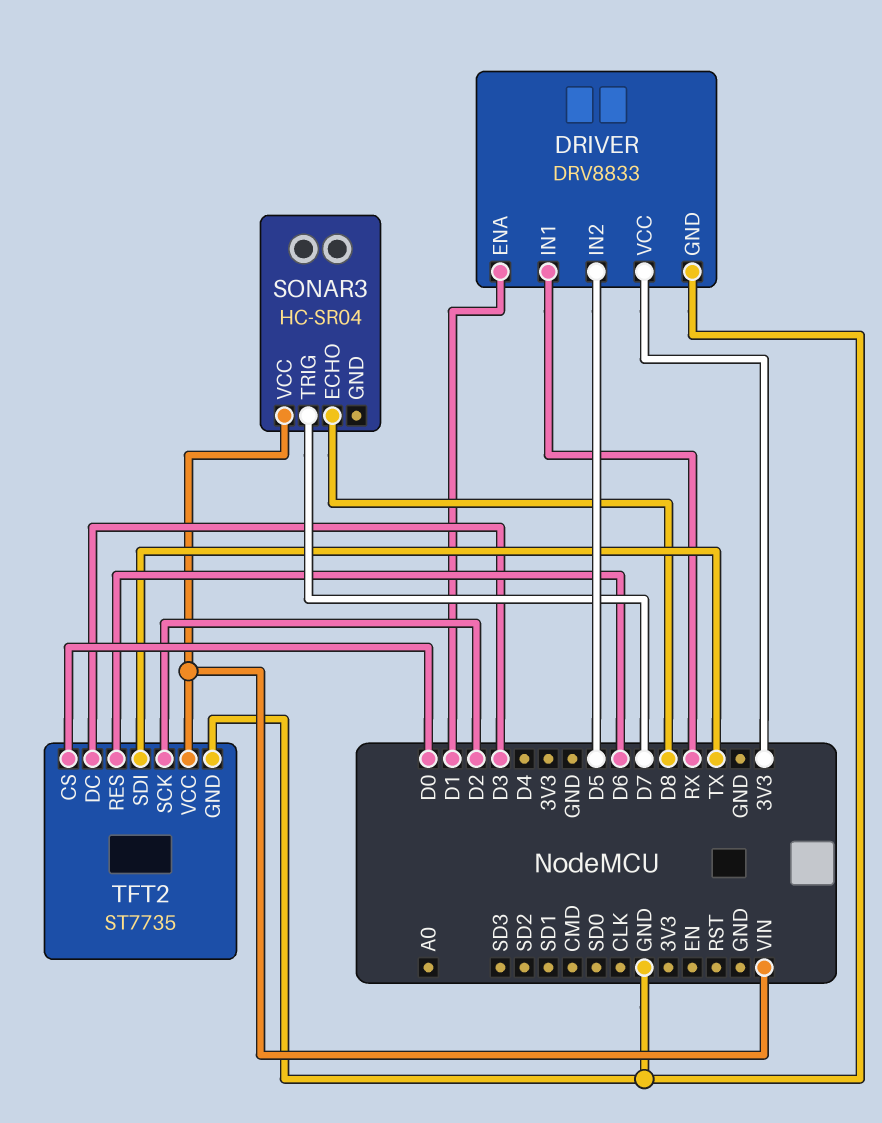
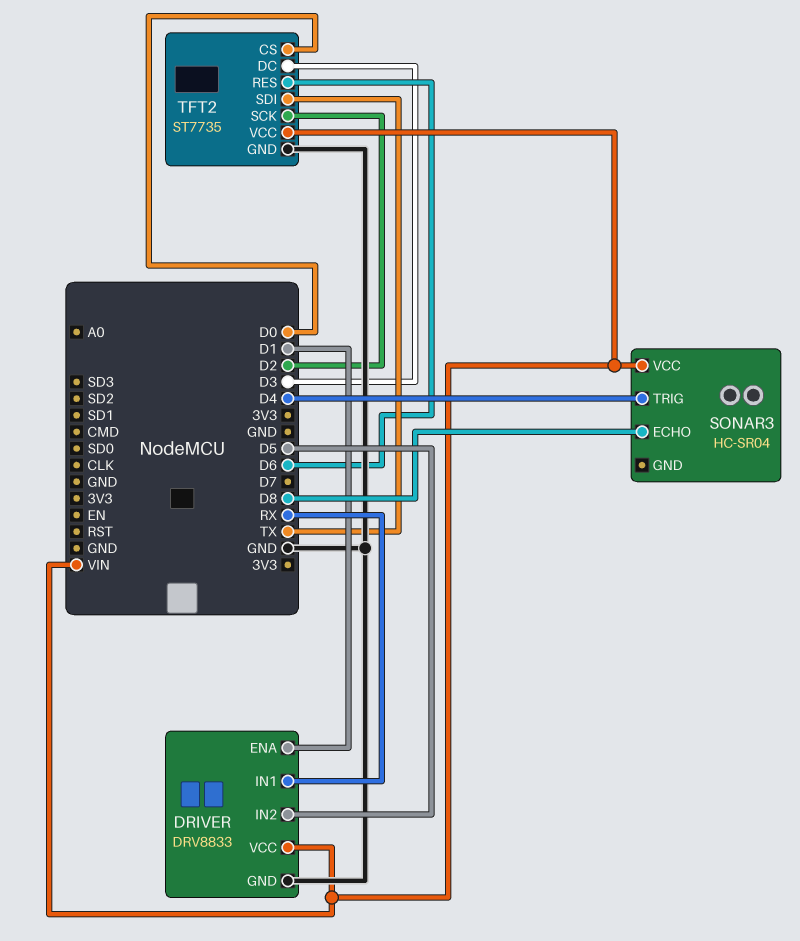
DRIVER pin VCC: 3V3 -> VIN
SONAR3 pin TRIG: D7 -> D4

